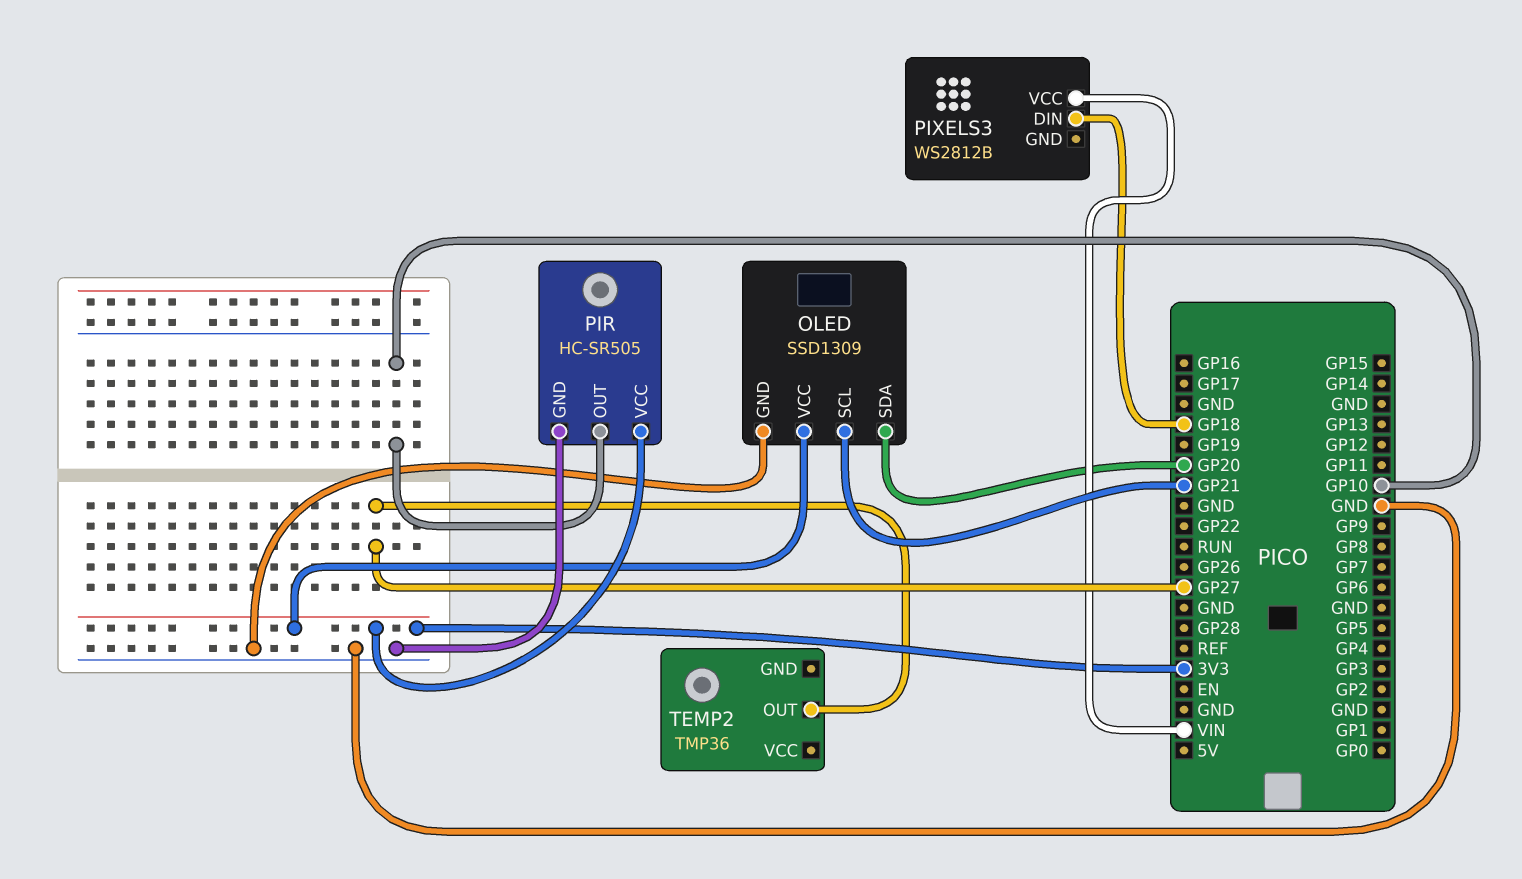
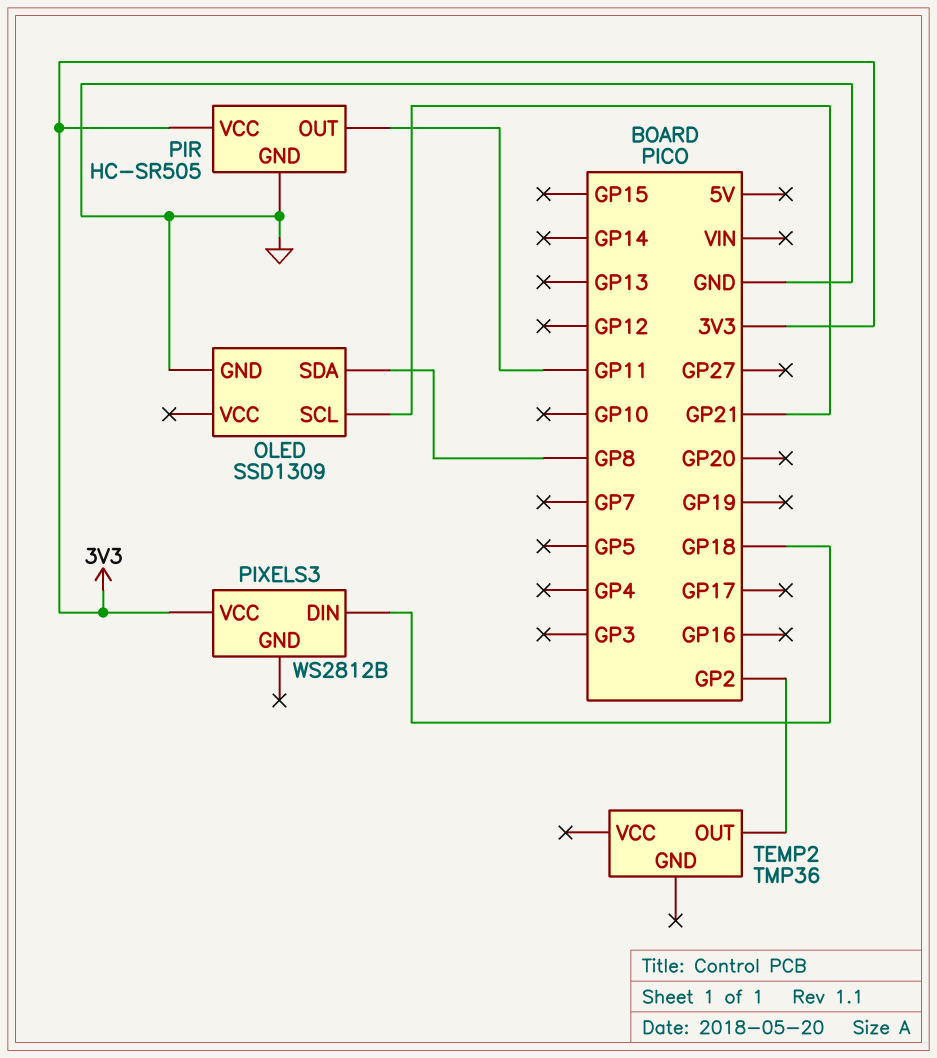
OLED pin SDA: GP20 -> GP8
OLED pin VCC: 3V3 -> none
PIR pin OUT: GP10 -> GP11
PIXELS3 pin VCC: VIN -> 3V3
TEMP2 pin OUT: GP27 -> GP2

